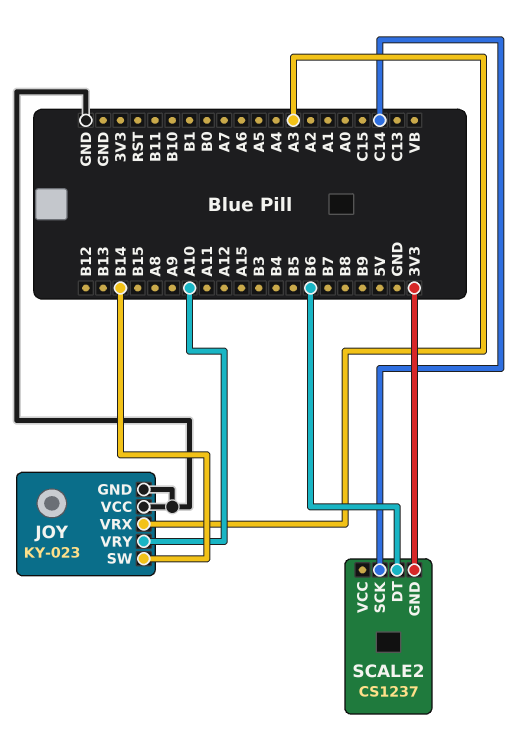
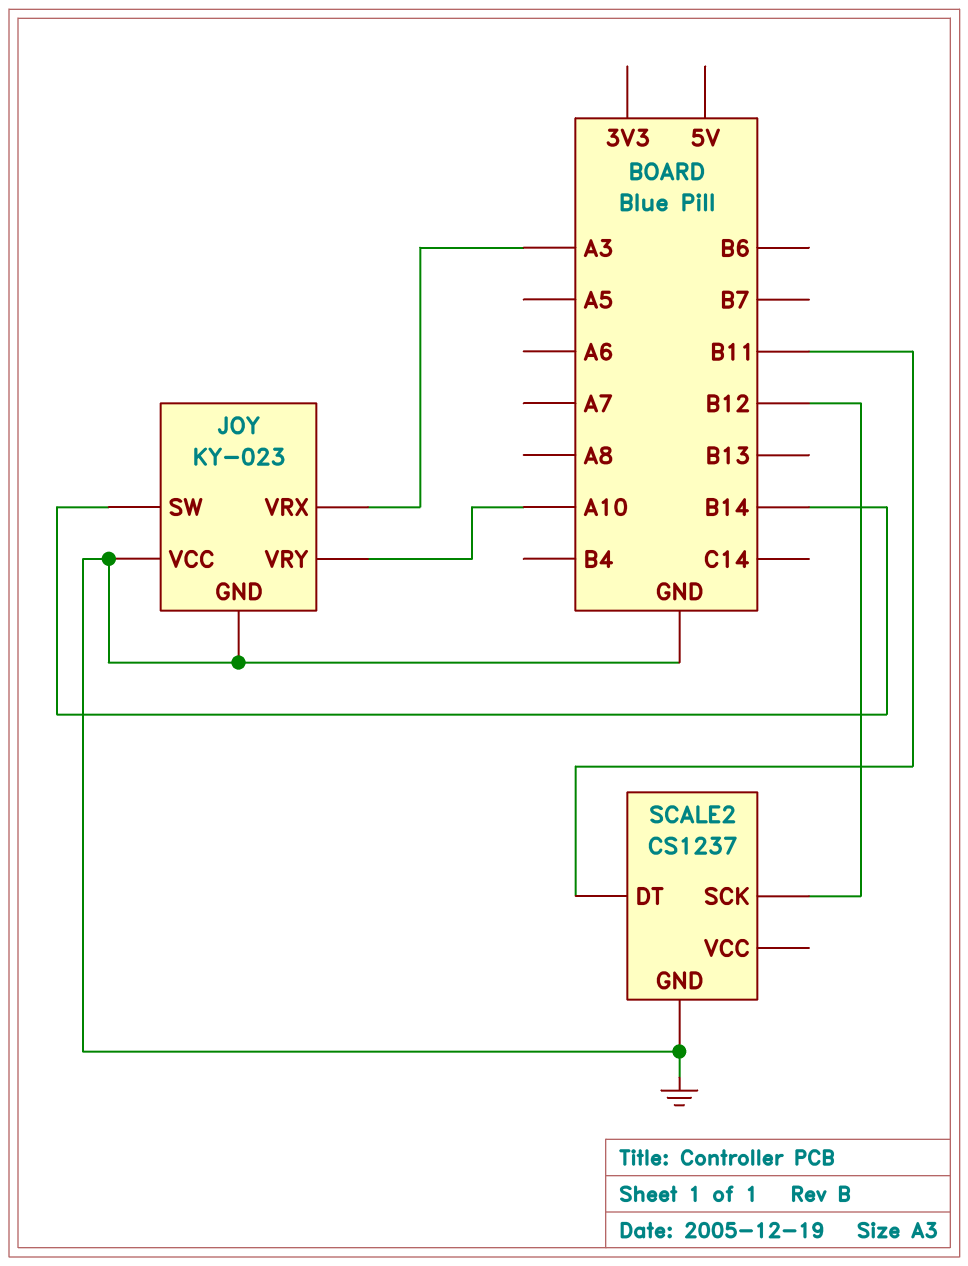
SCALE2 pin DT: B6 -> B11
SCALE2 pin GND: 3V3 -> GND
SCALE2 pin SCK: C14 -> B12

